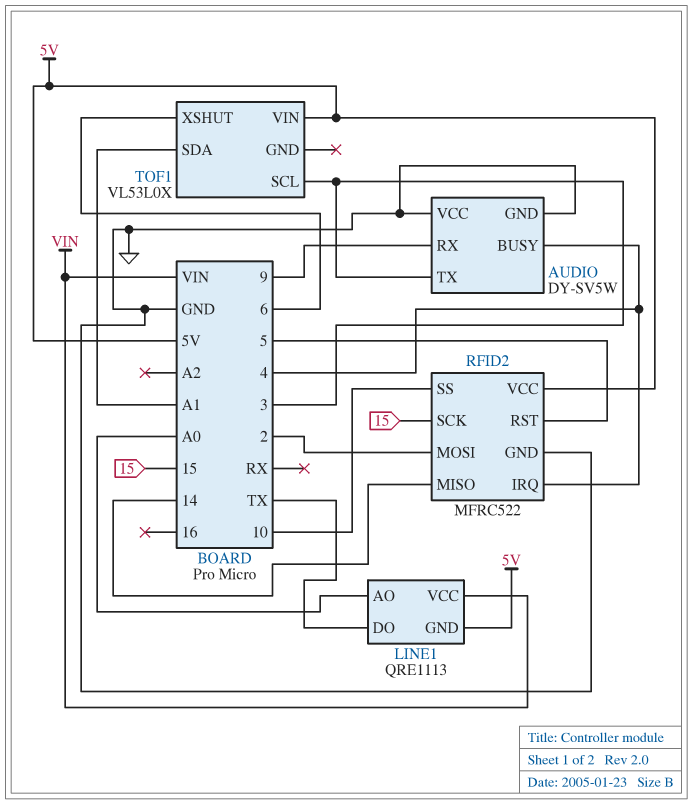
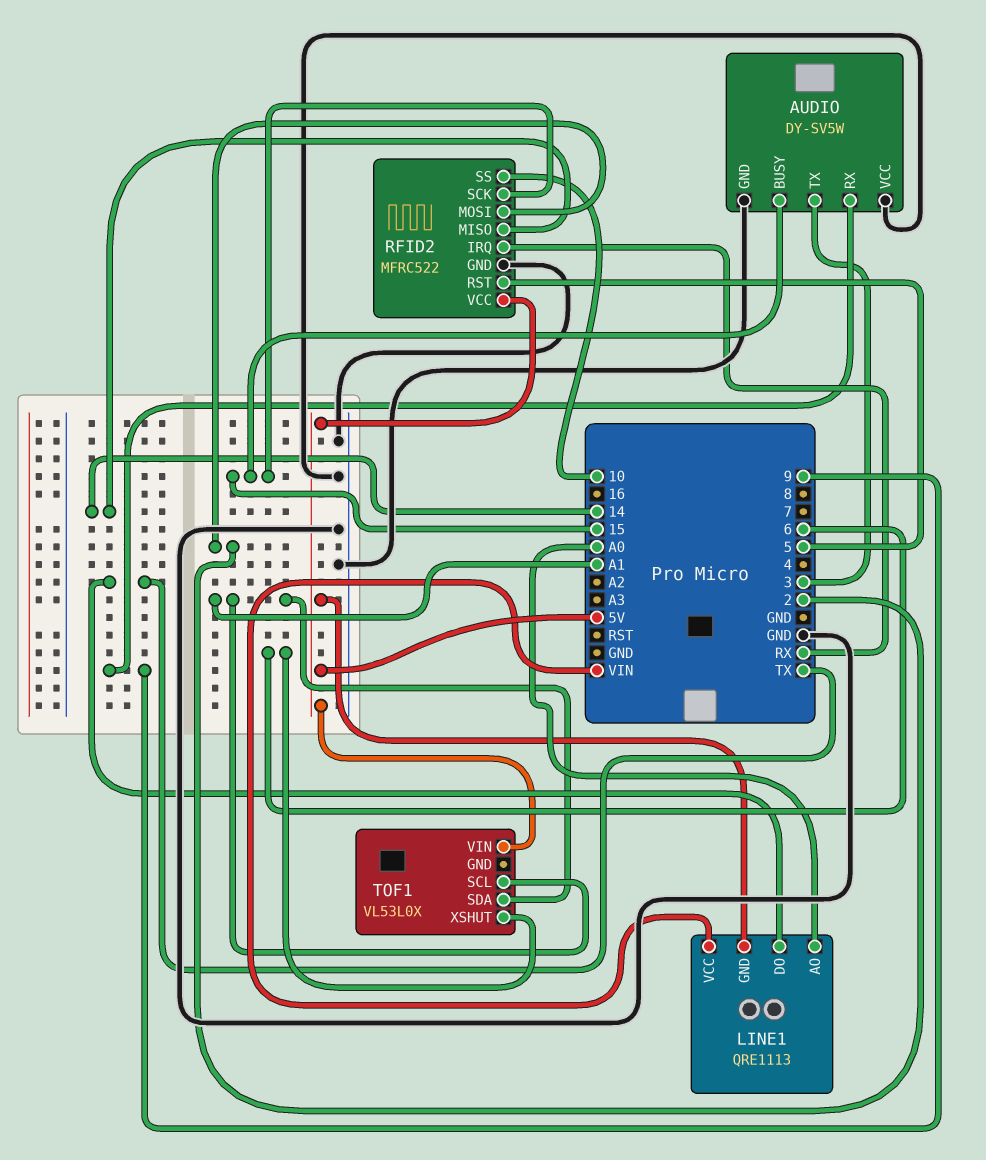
AUDIO pin BUSY: 4 -> 15
RFID2 pin IRQ: 4 -> RX
TOF1 pin SCL: 3 -> A1

